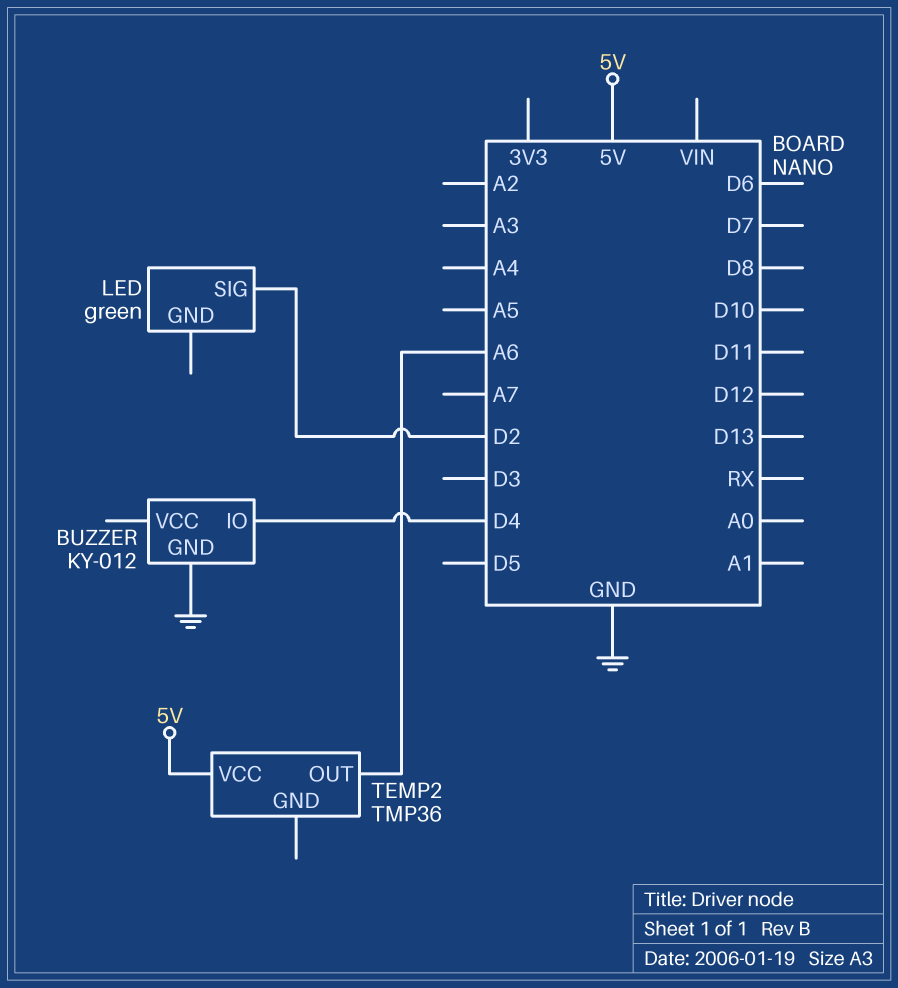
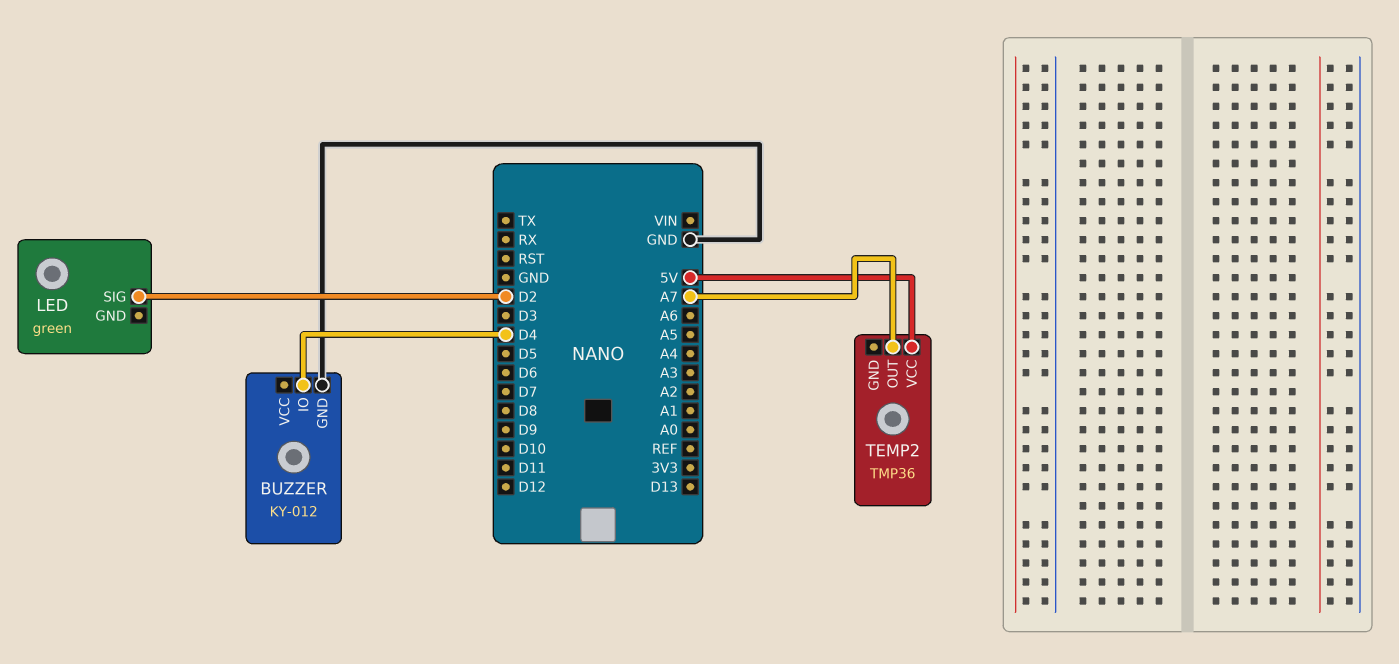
TEMP2 pin OUT: A6 -> A7

